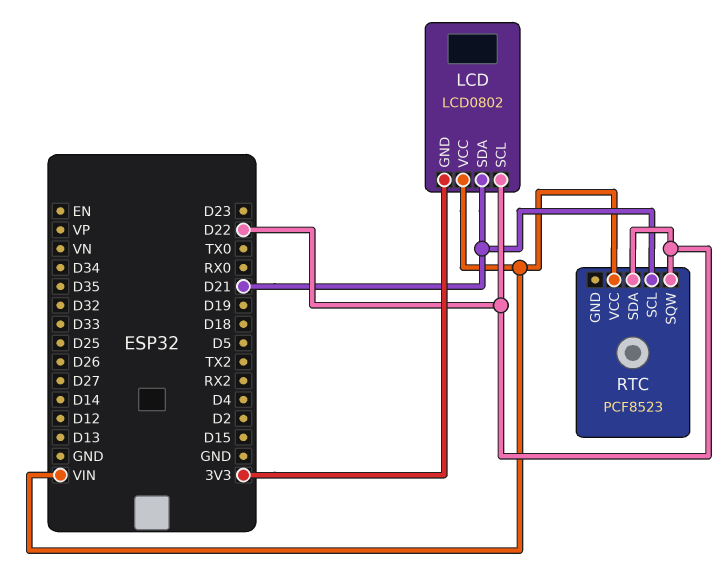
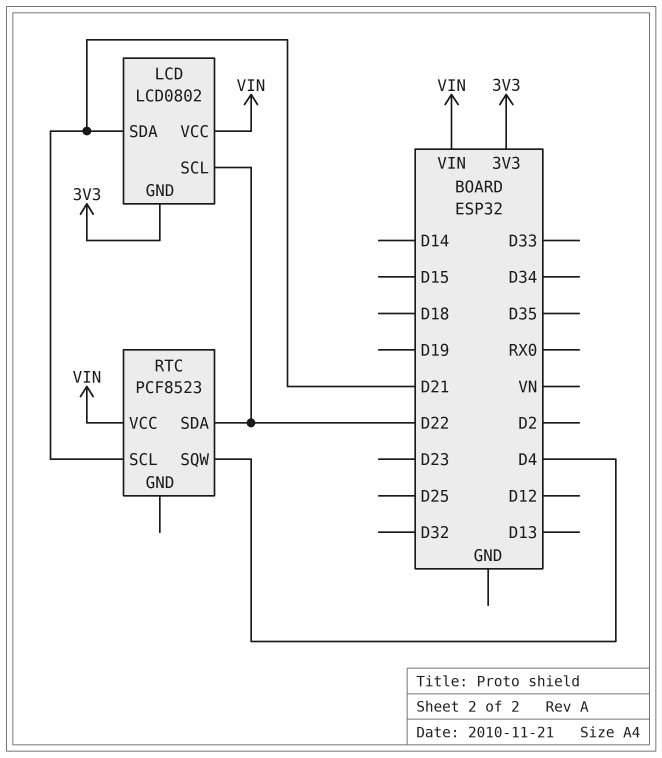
RTC pin SQW: D22 -> D4

